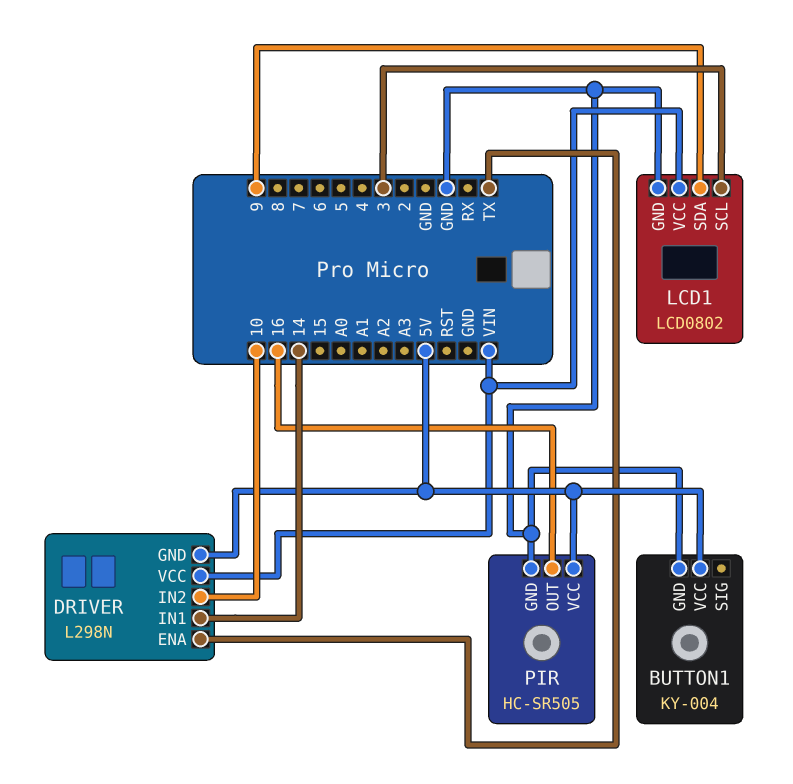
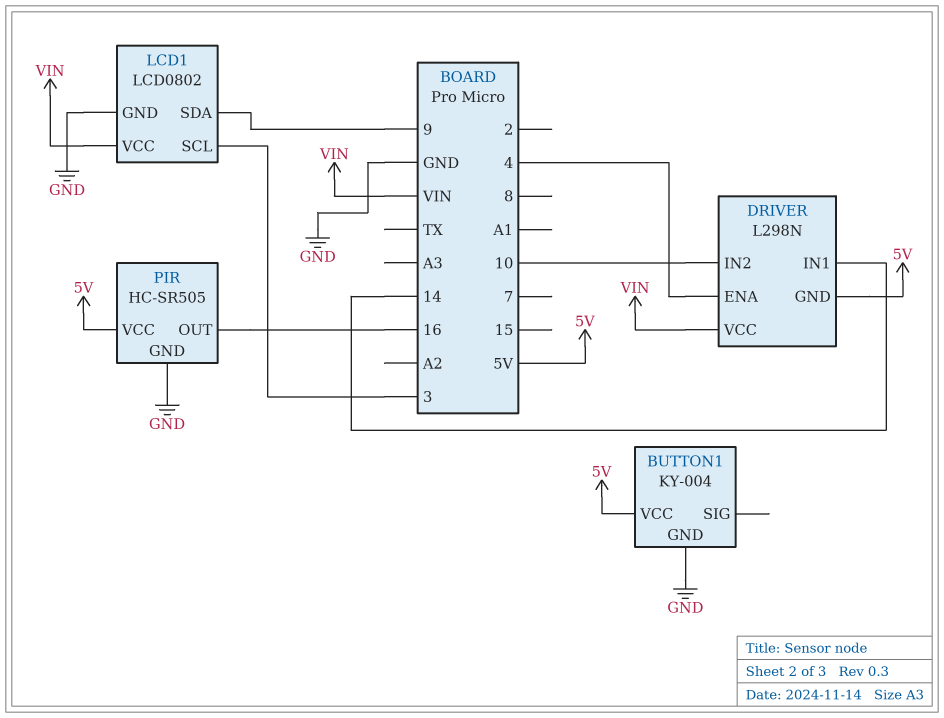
DRIVER pin ENA: TX -> 4

